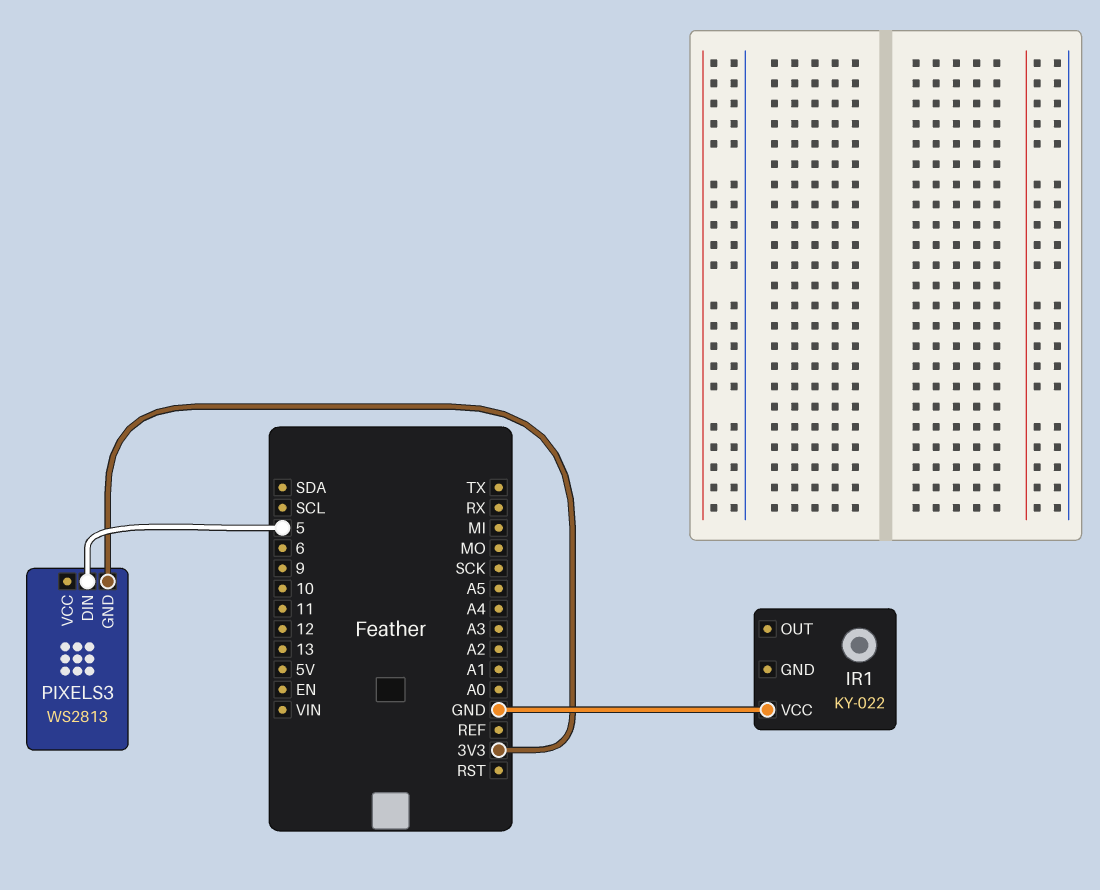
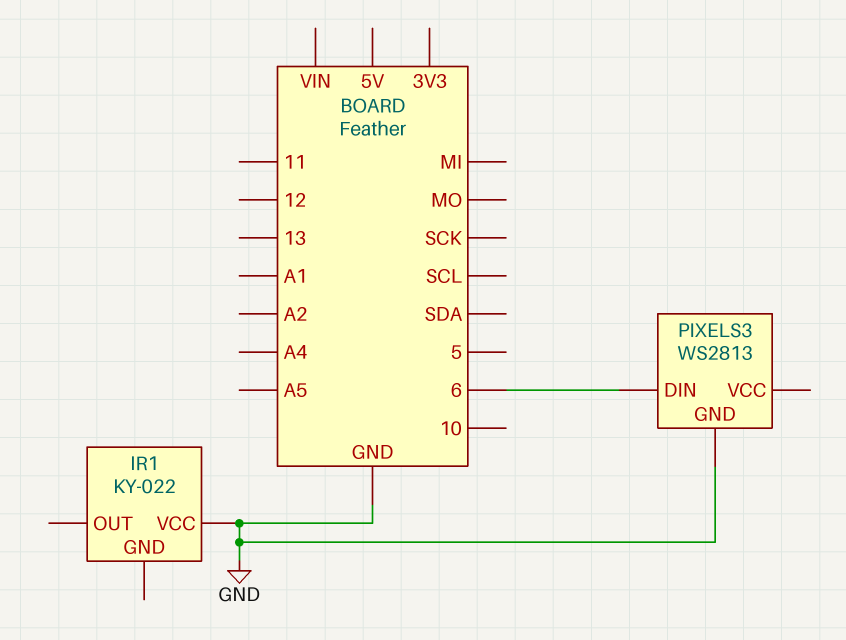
PIXELS3 pin DIN: 5 -> 6
PIXELS3 pin GND: 3V3 -> GND

